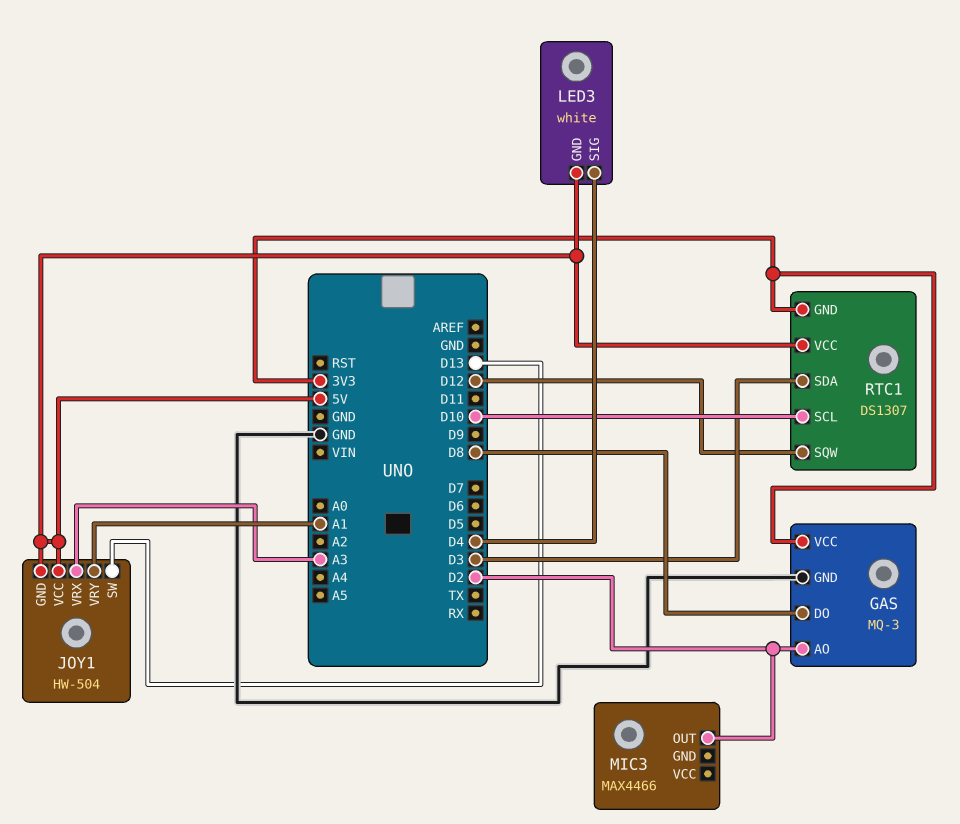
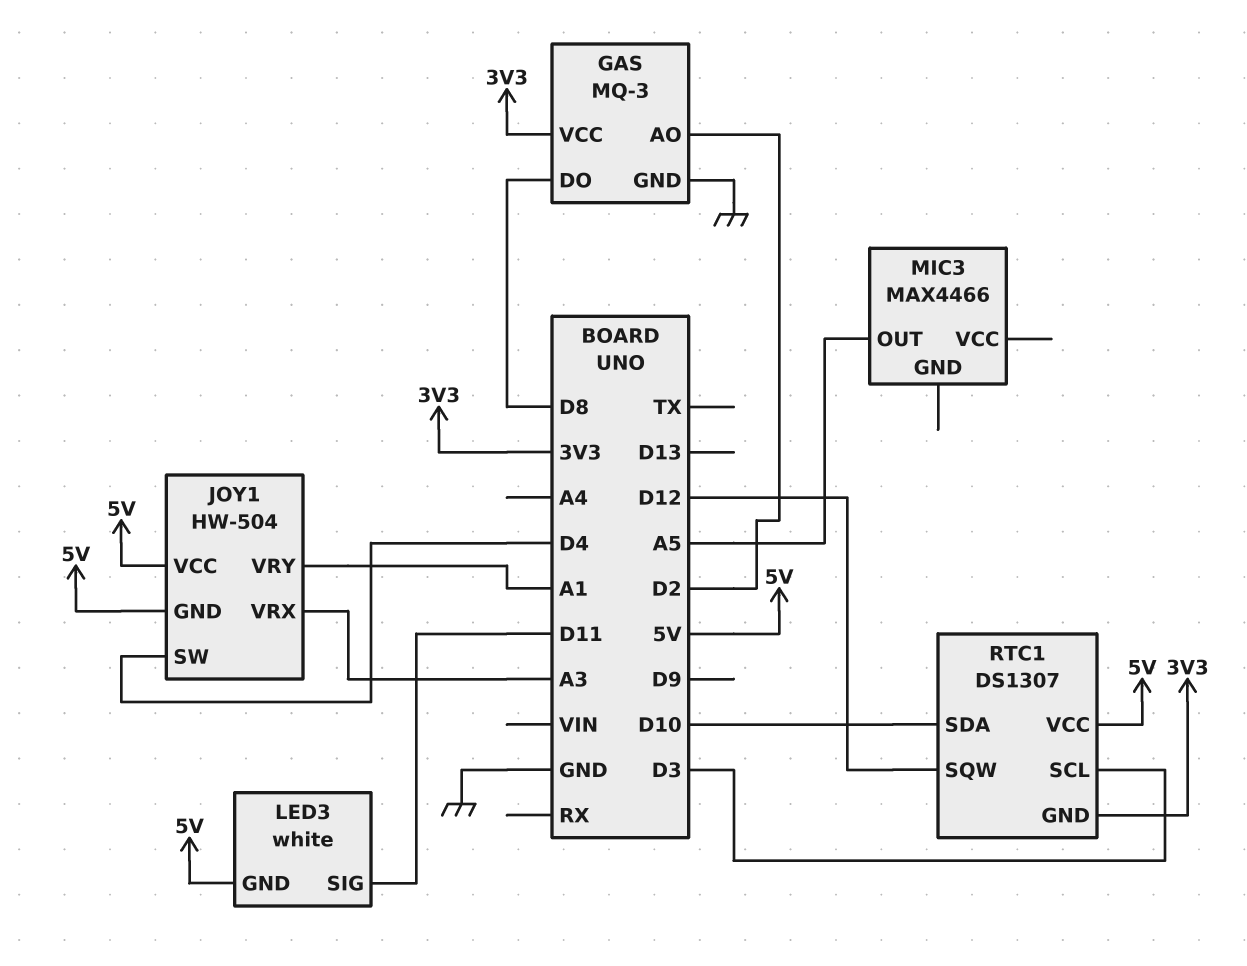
JOY1 pin SW: D13 -> D4
LED3 pin SIG: D4 -> D11
MIC3 pin OUT: D2 -> A5
RTC1 pin SCL: D10 -> D3
RTC1 pin SDA: D3 -> D10

